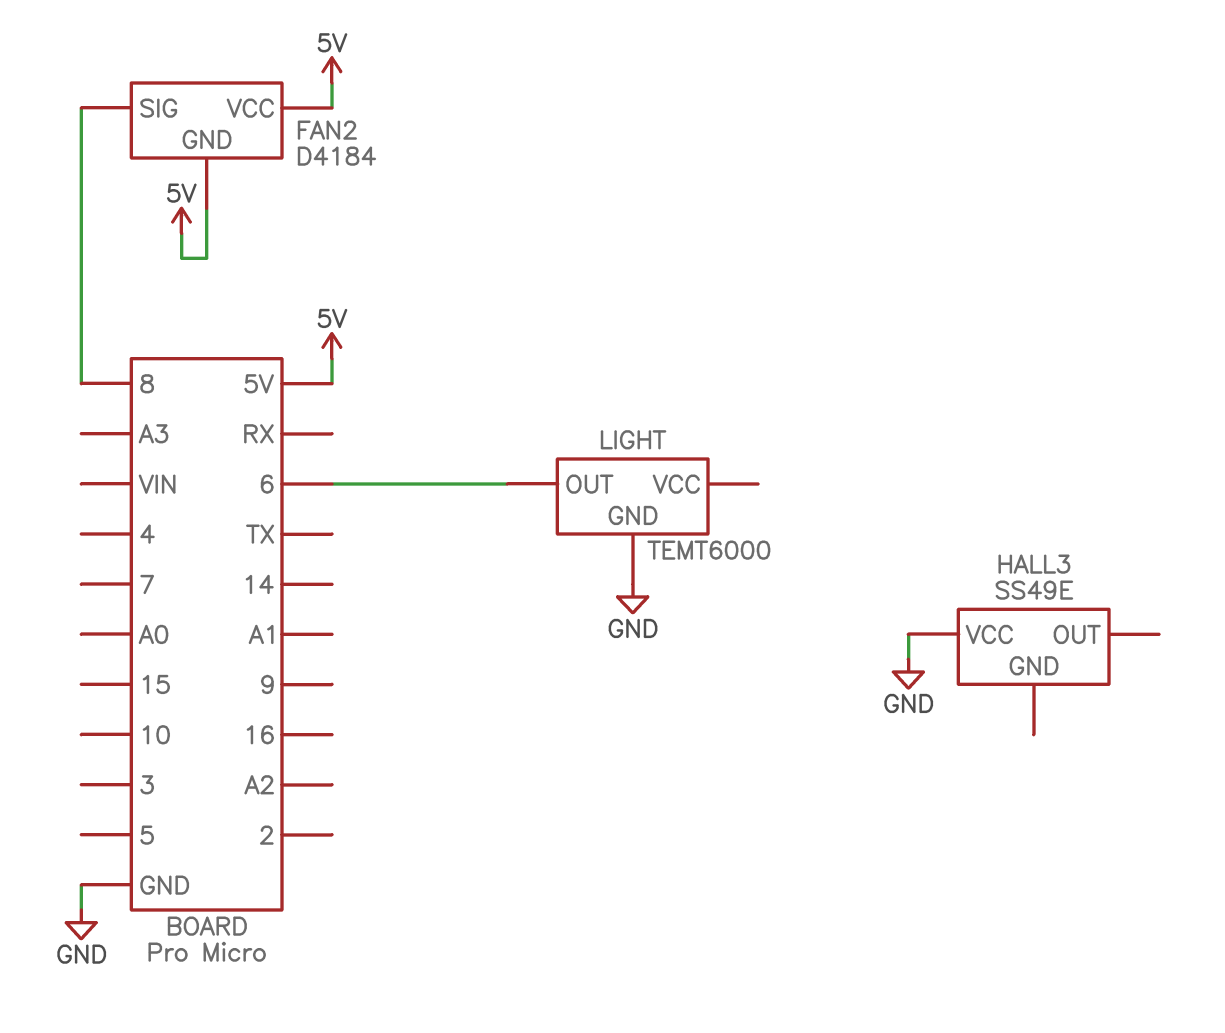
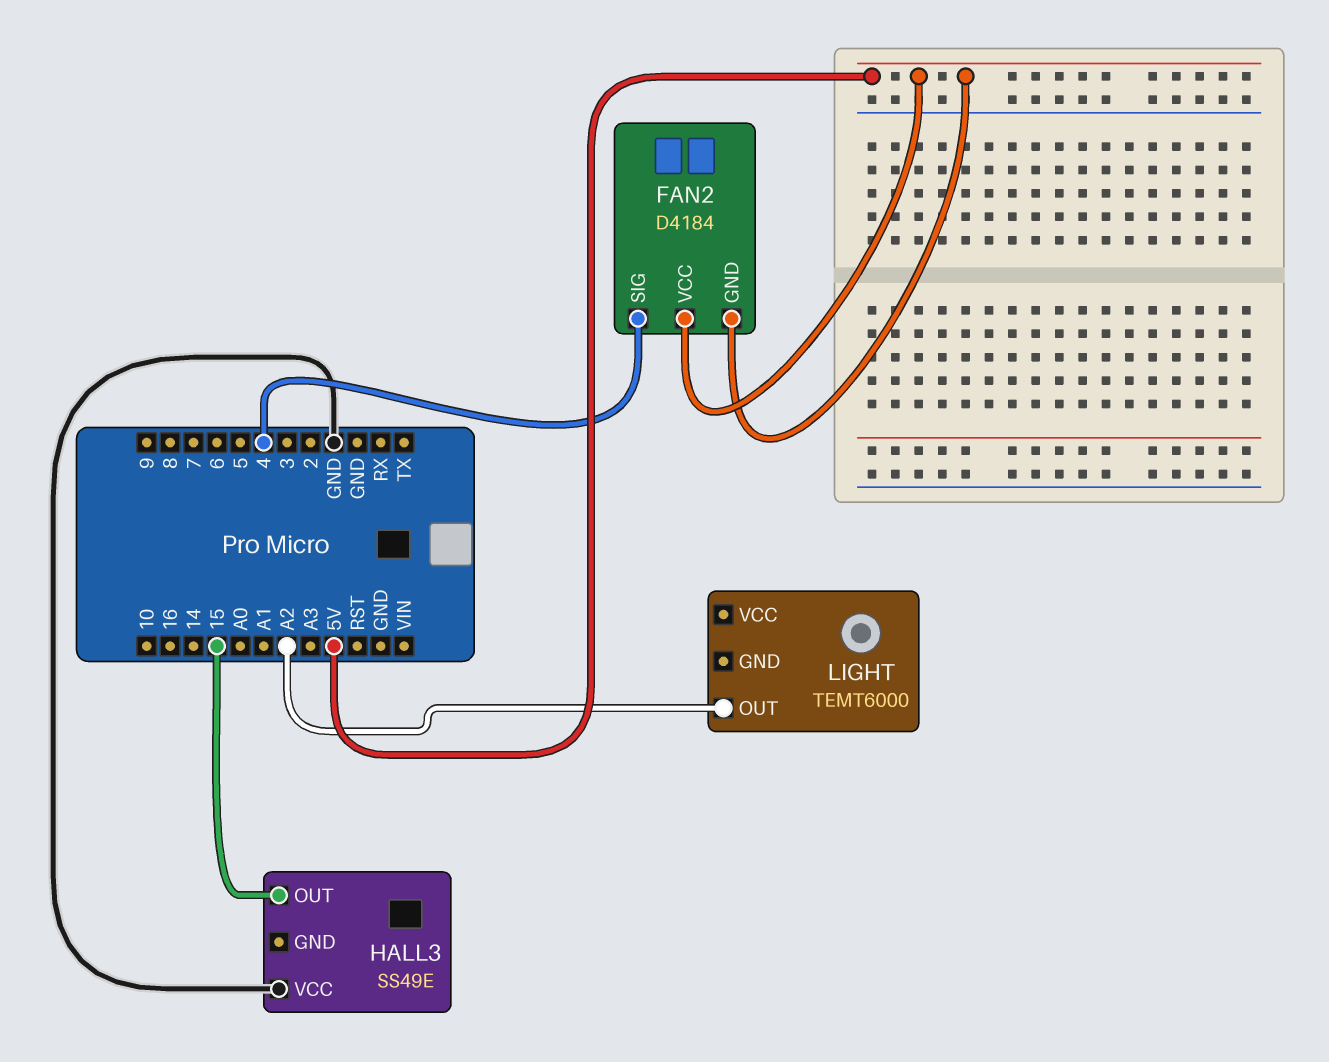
FAN2 pin SIG: 8 -> 4
HALL3 pin OUT: none -> 15
LIGHT pin GND: GND -> none
LIGHT pin OUT: 6 -> A2

